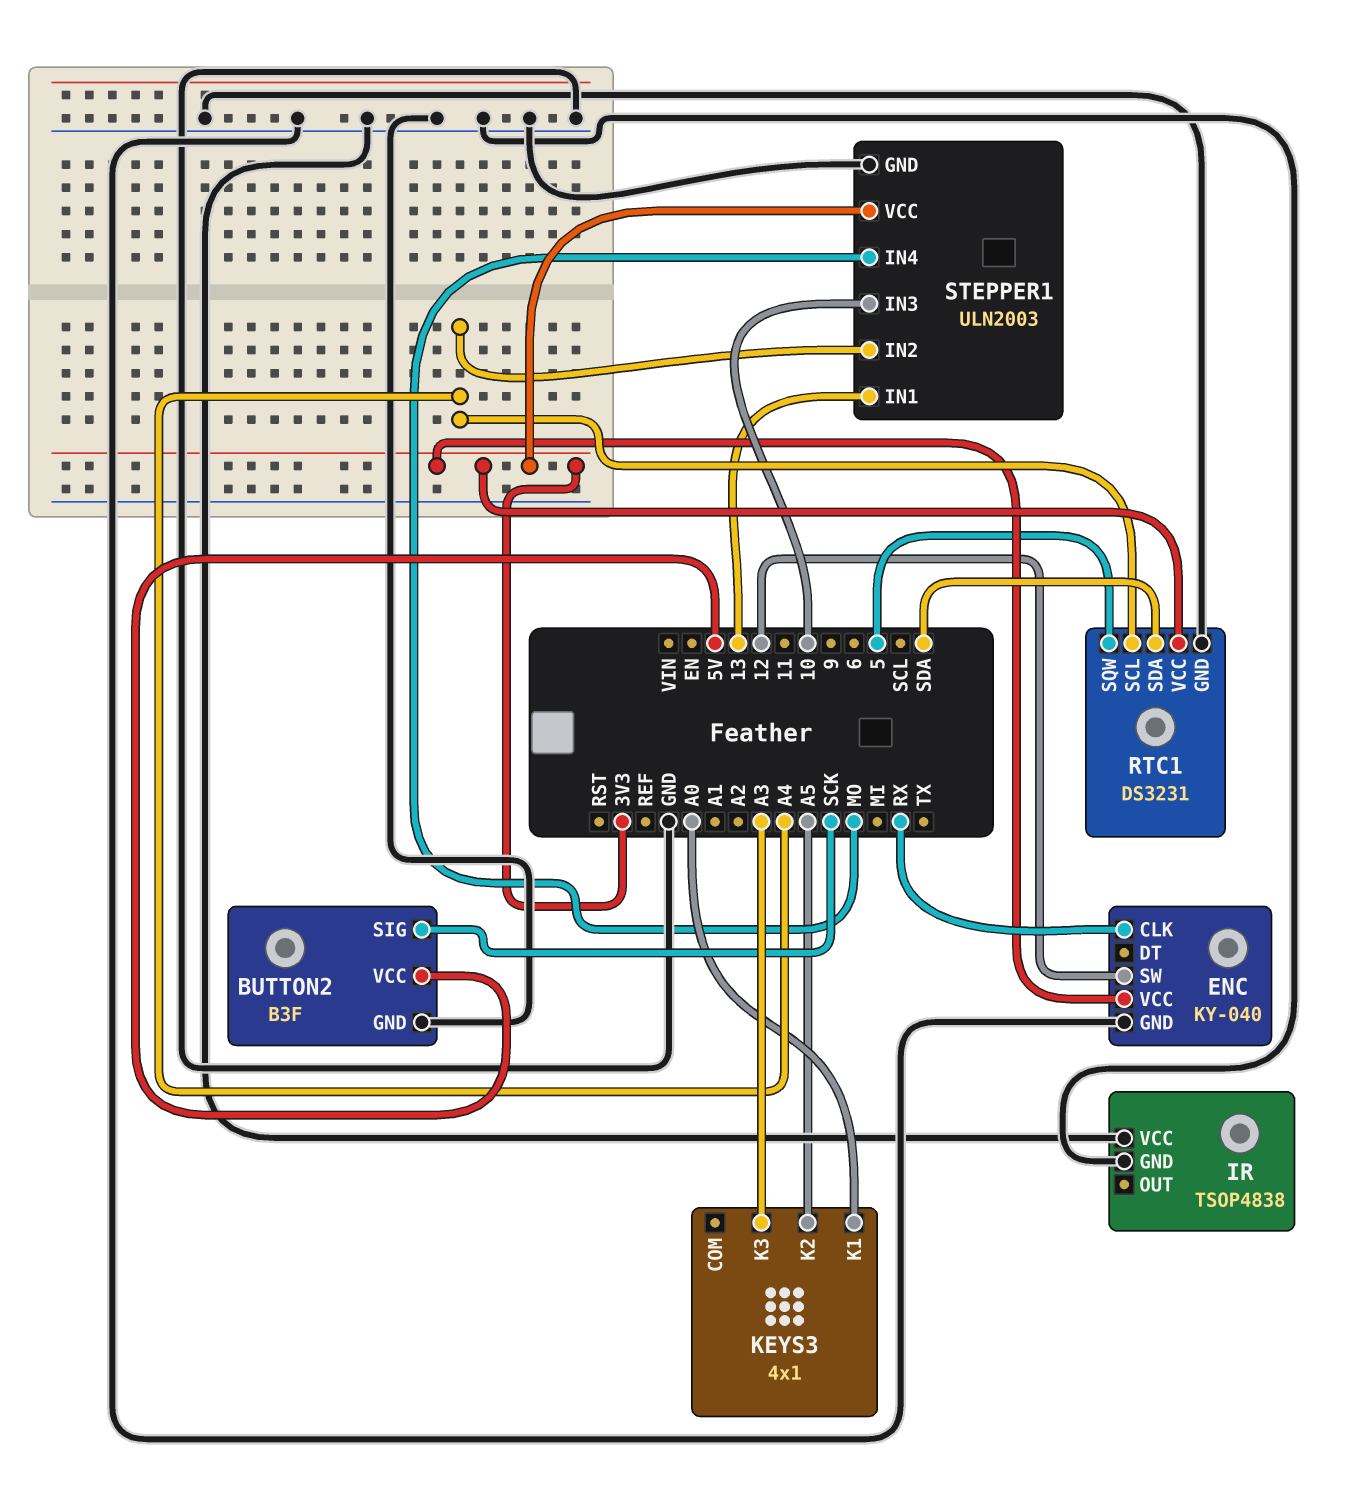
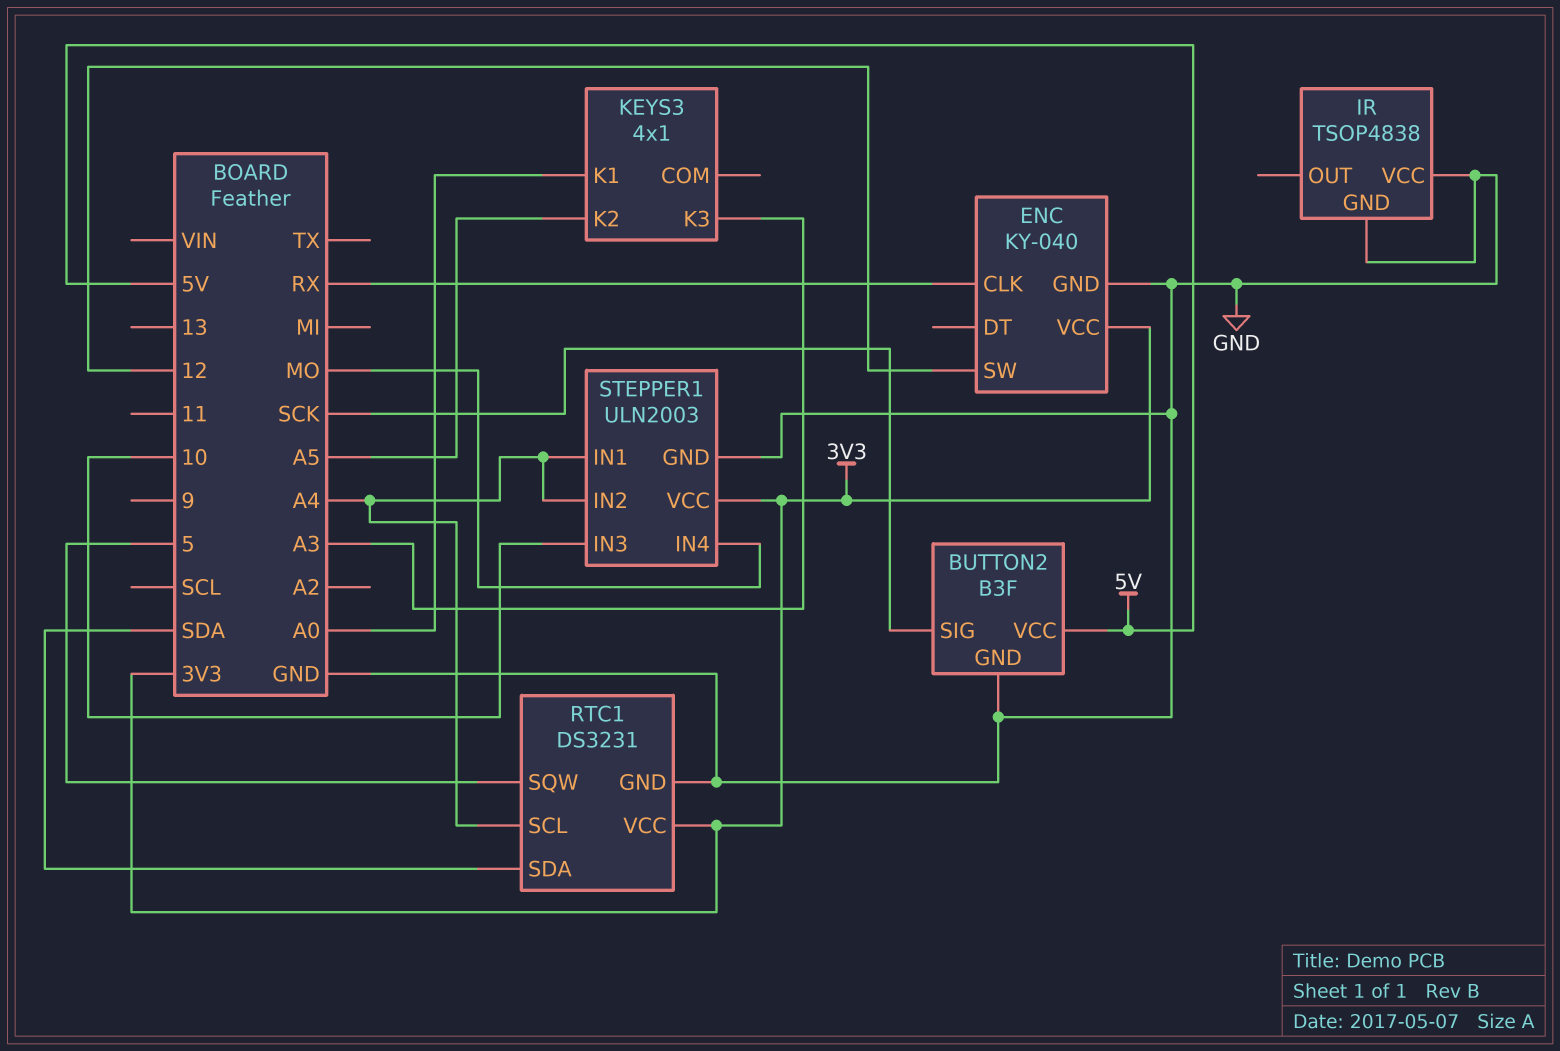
STEPPER1 pin IN1: 13 -> A4

